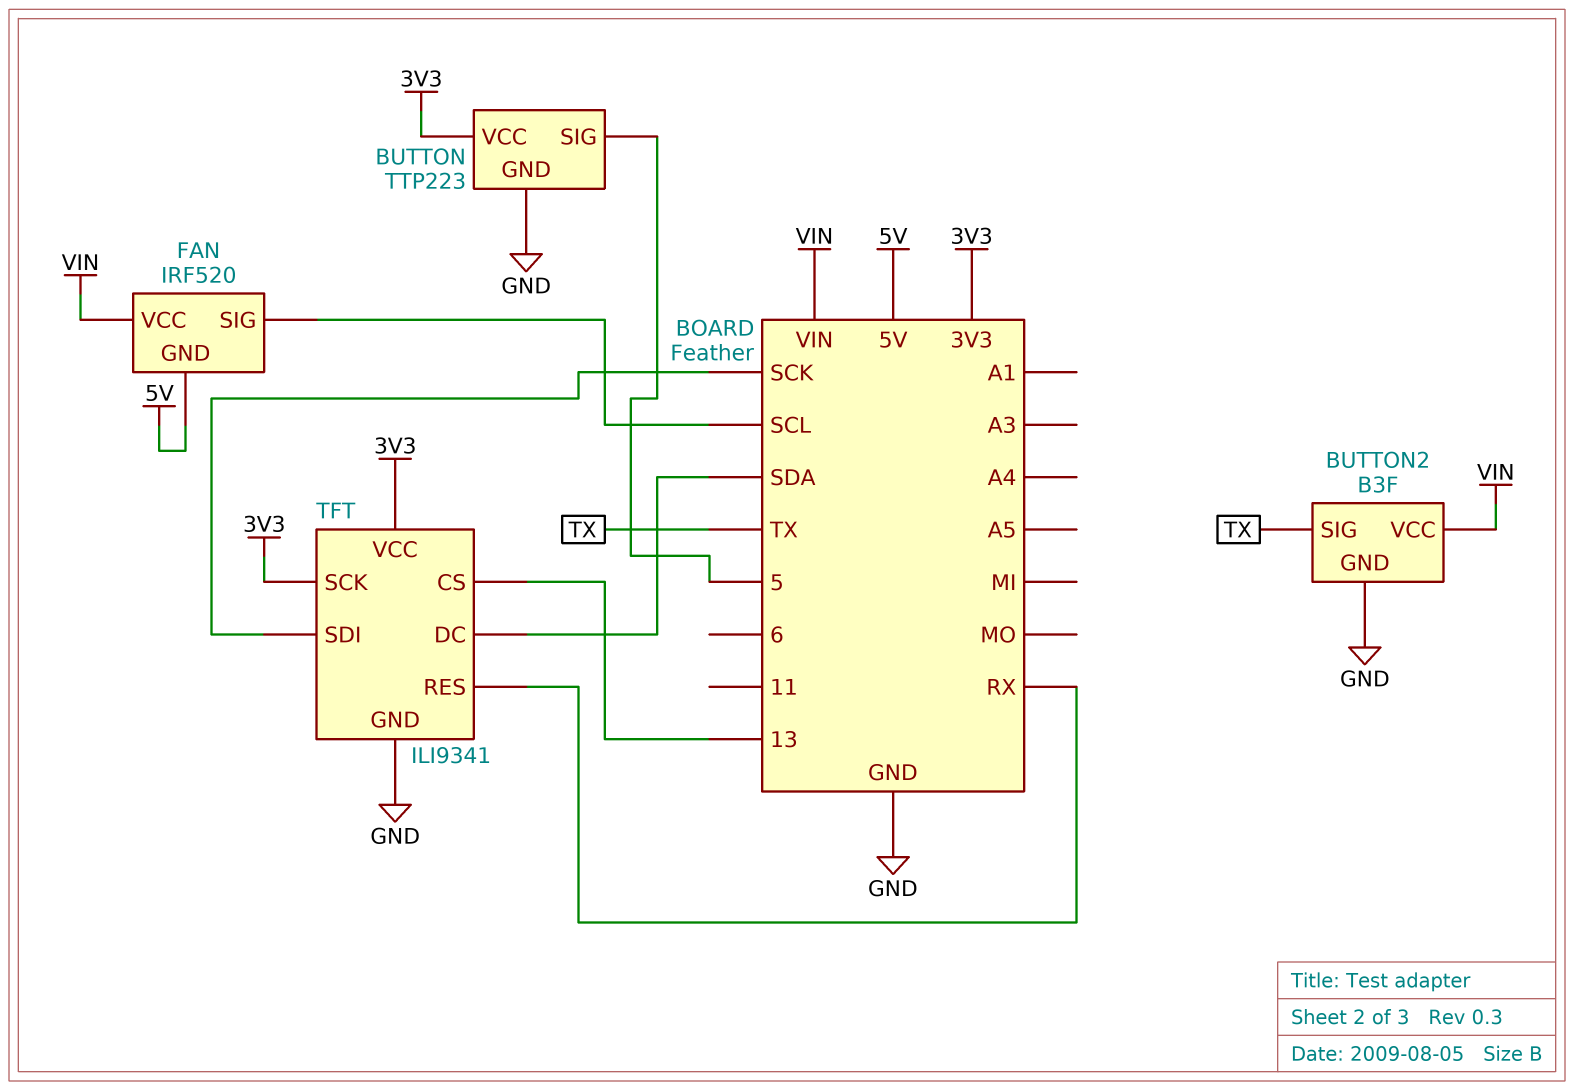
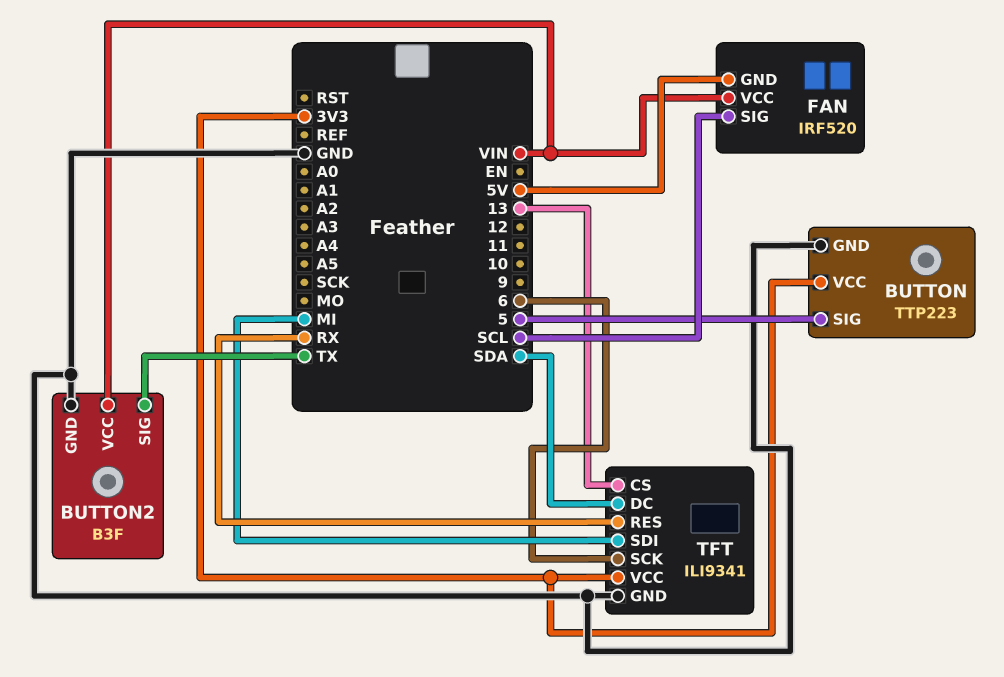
TFT pin SCK: 3V3 -> 6
TFT pin SDI: SCK -> MI

